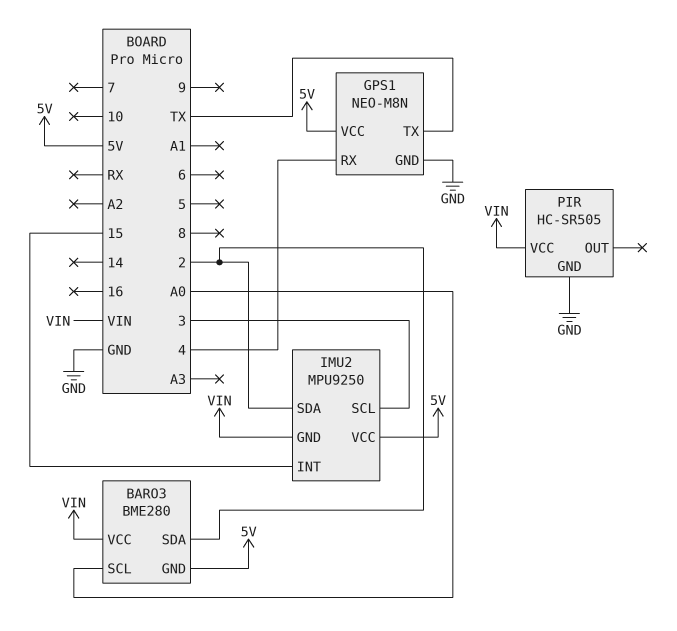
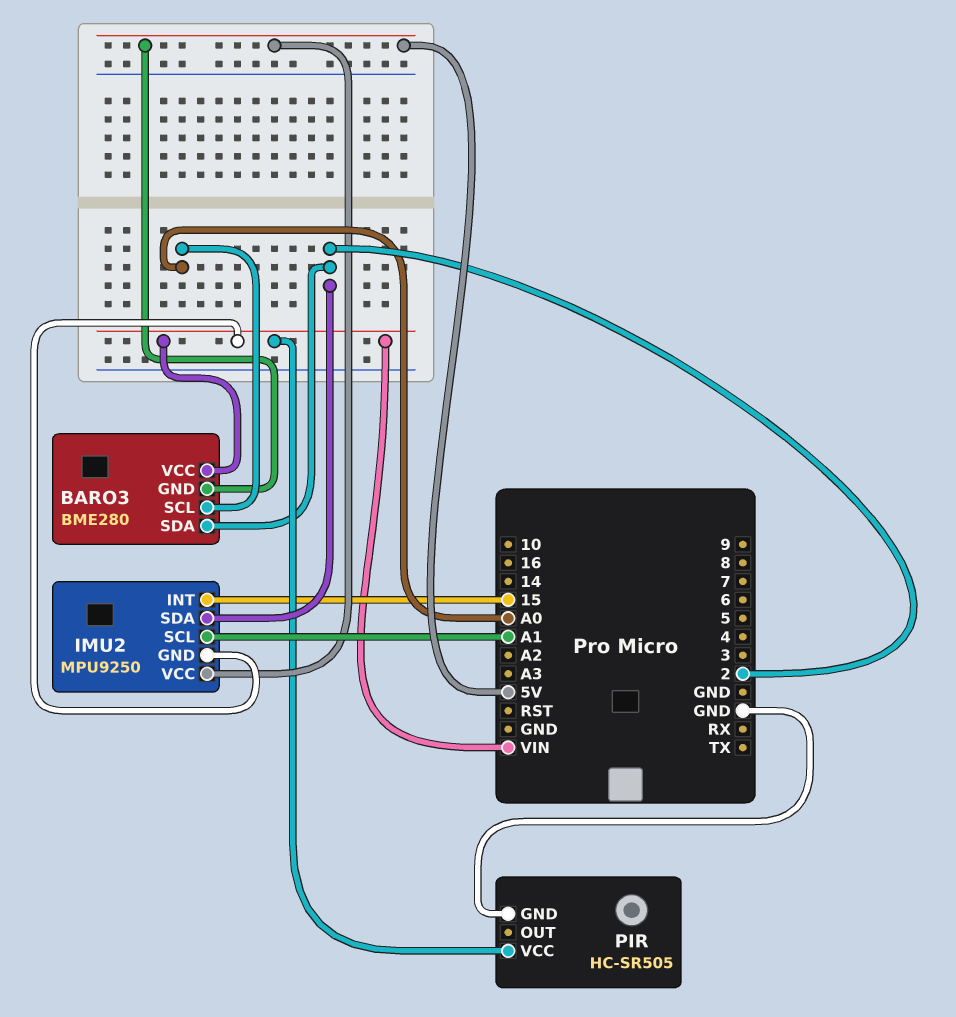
GPS1: NEO-M8N -> none
GPS1 pin GND: GND -> none
GPS1 pin RX: 4 -> none
GPS1 pin TX: TX -> none
GPS1 pin VCC: 5V -> none
IMU2 pin SCL: 3 -> A1

